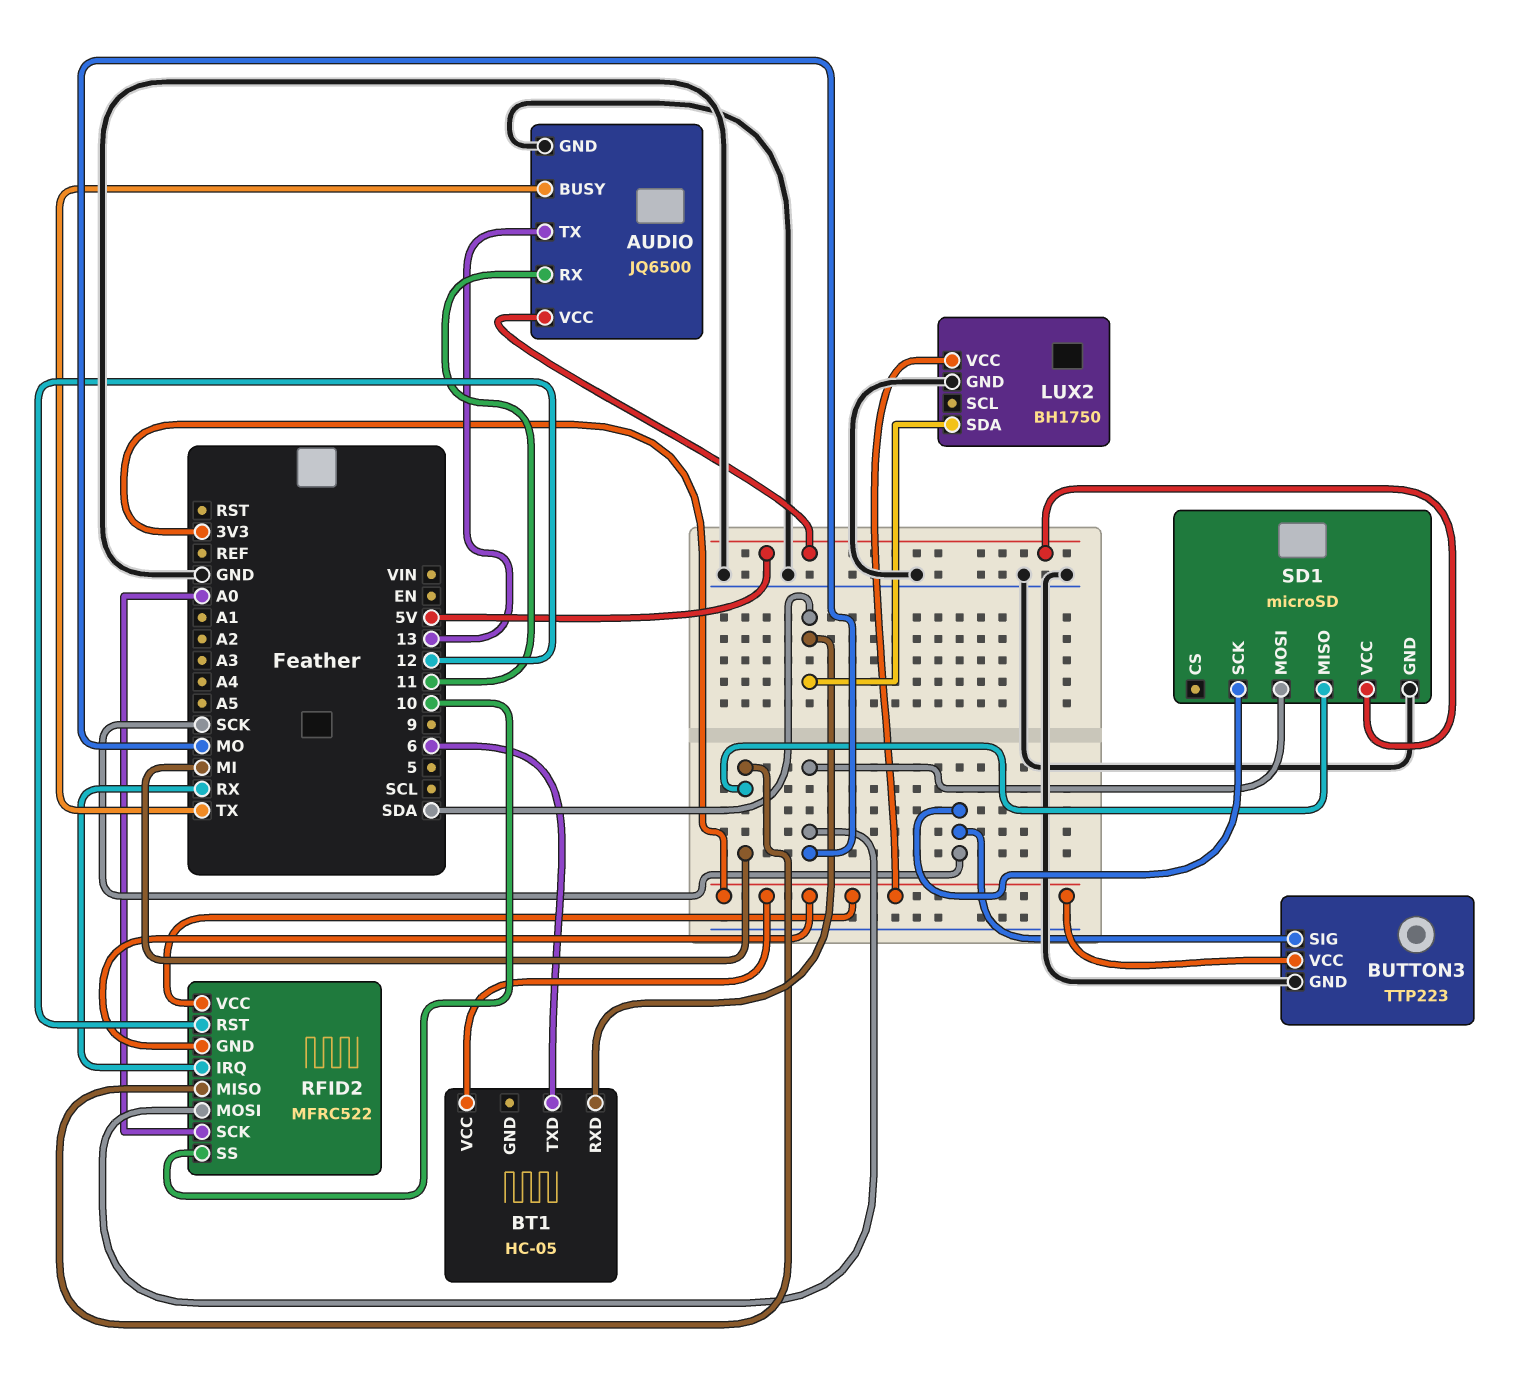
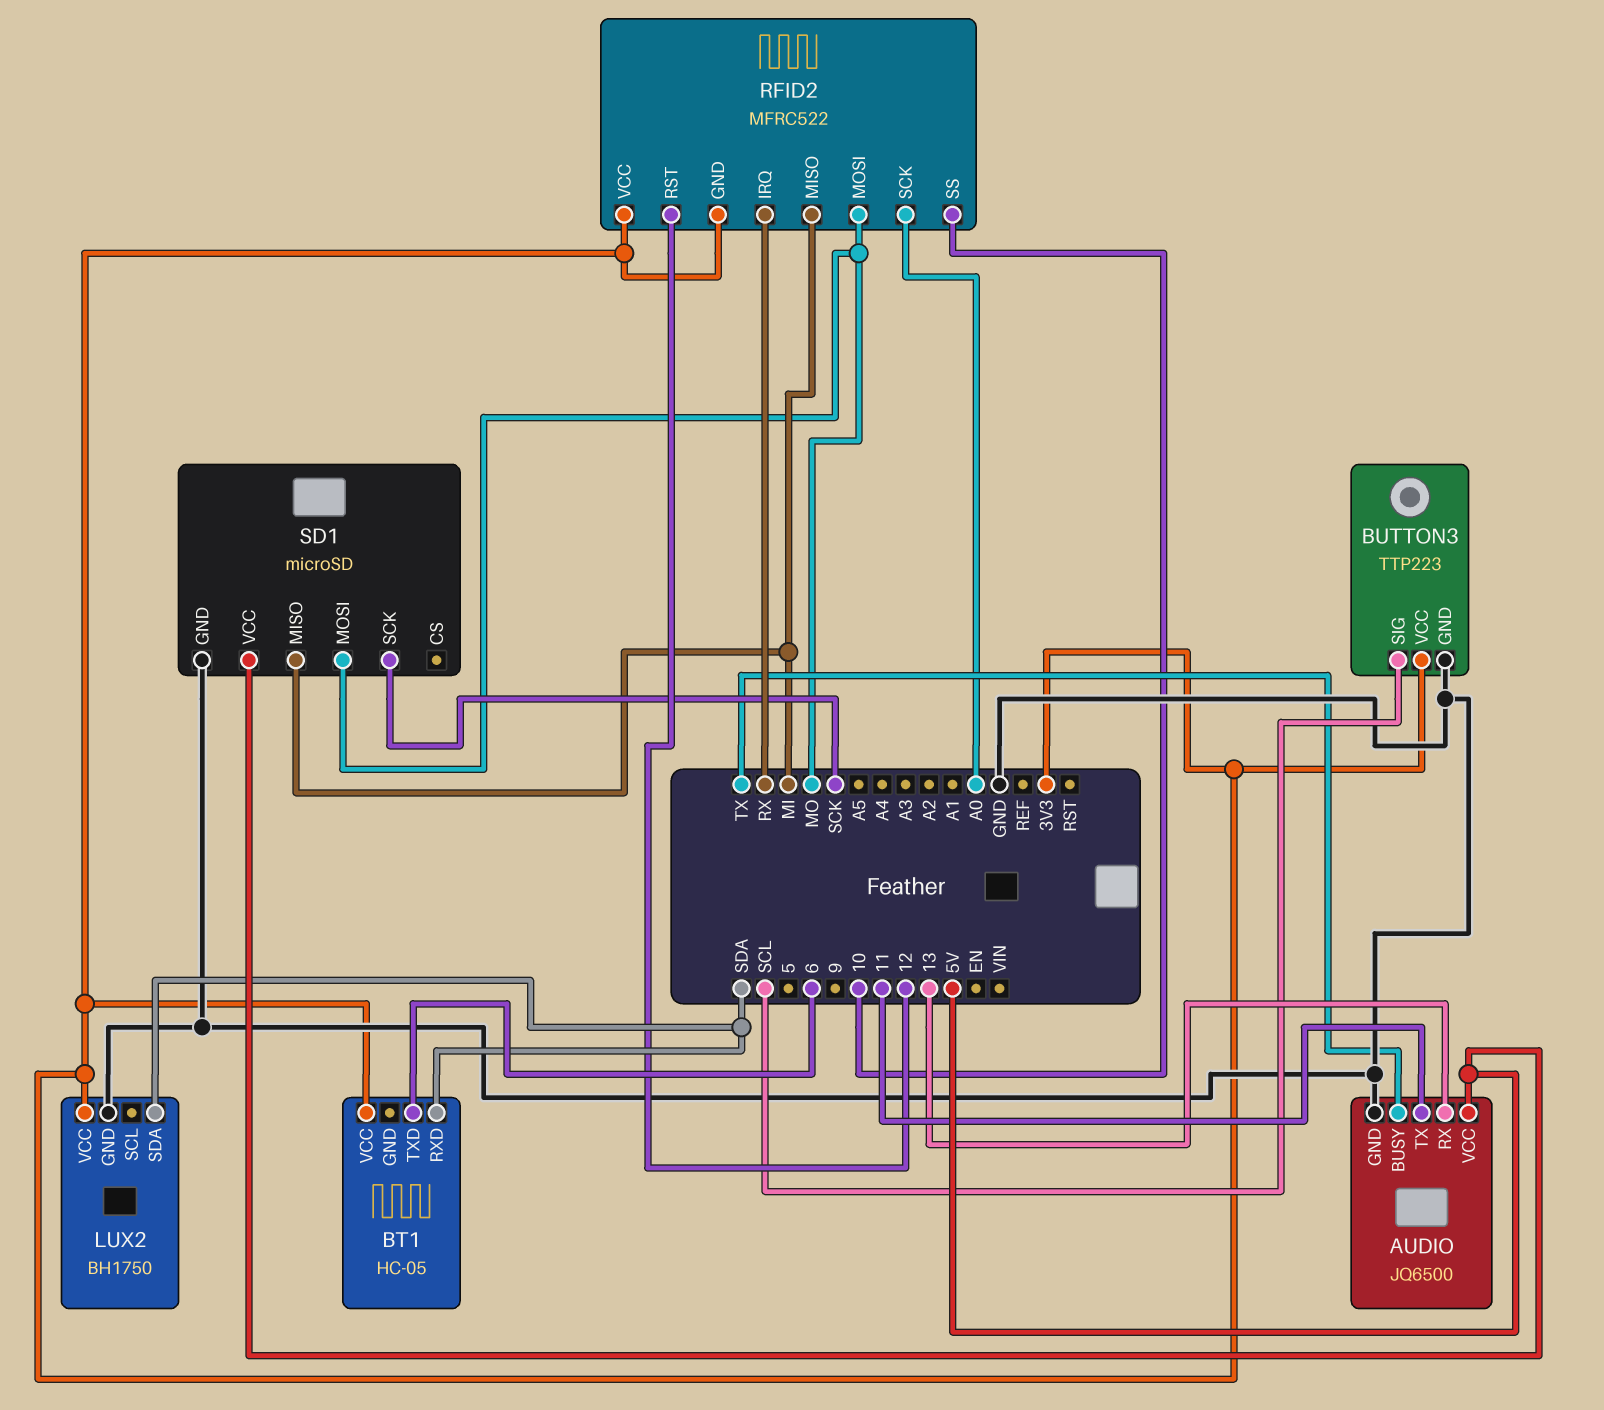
AUDIO pin RX: 11 -> 13
AUDIO pin TX: 13 -> 11
BUTTON3 pin SIG: SCK -> SCL

